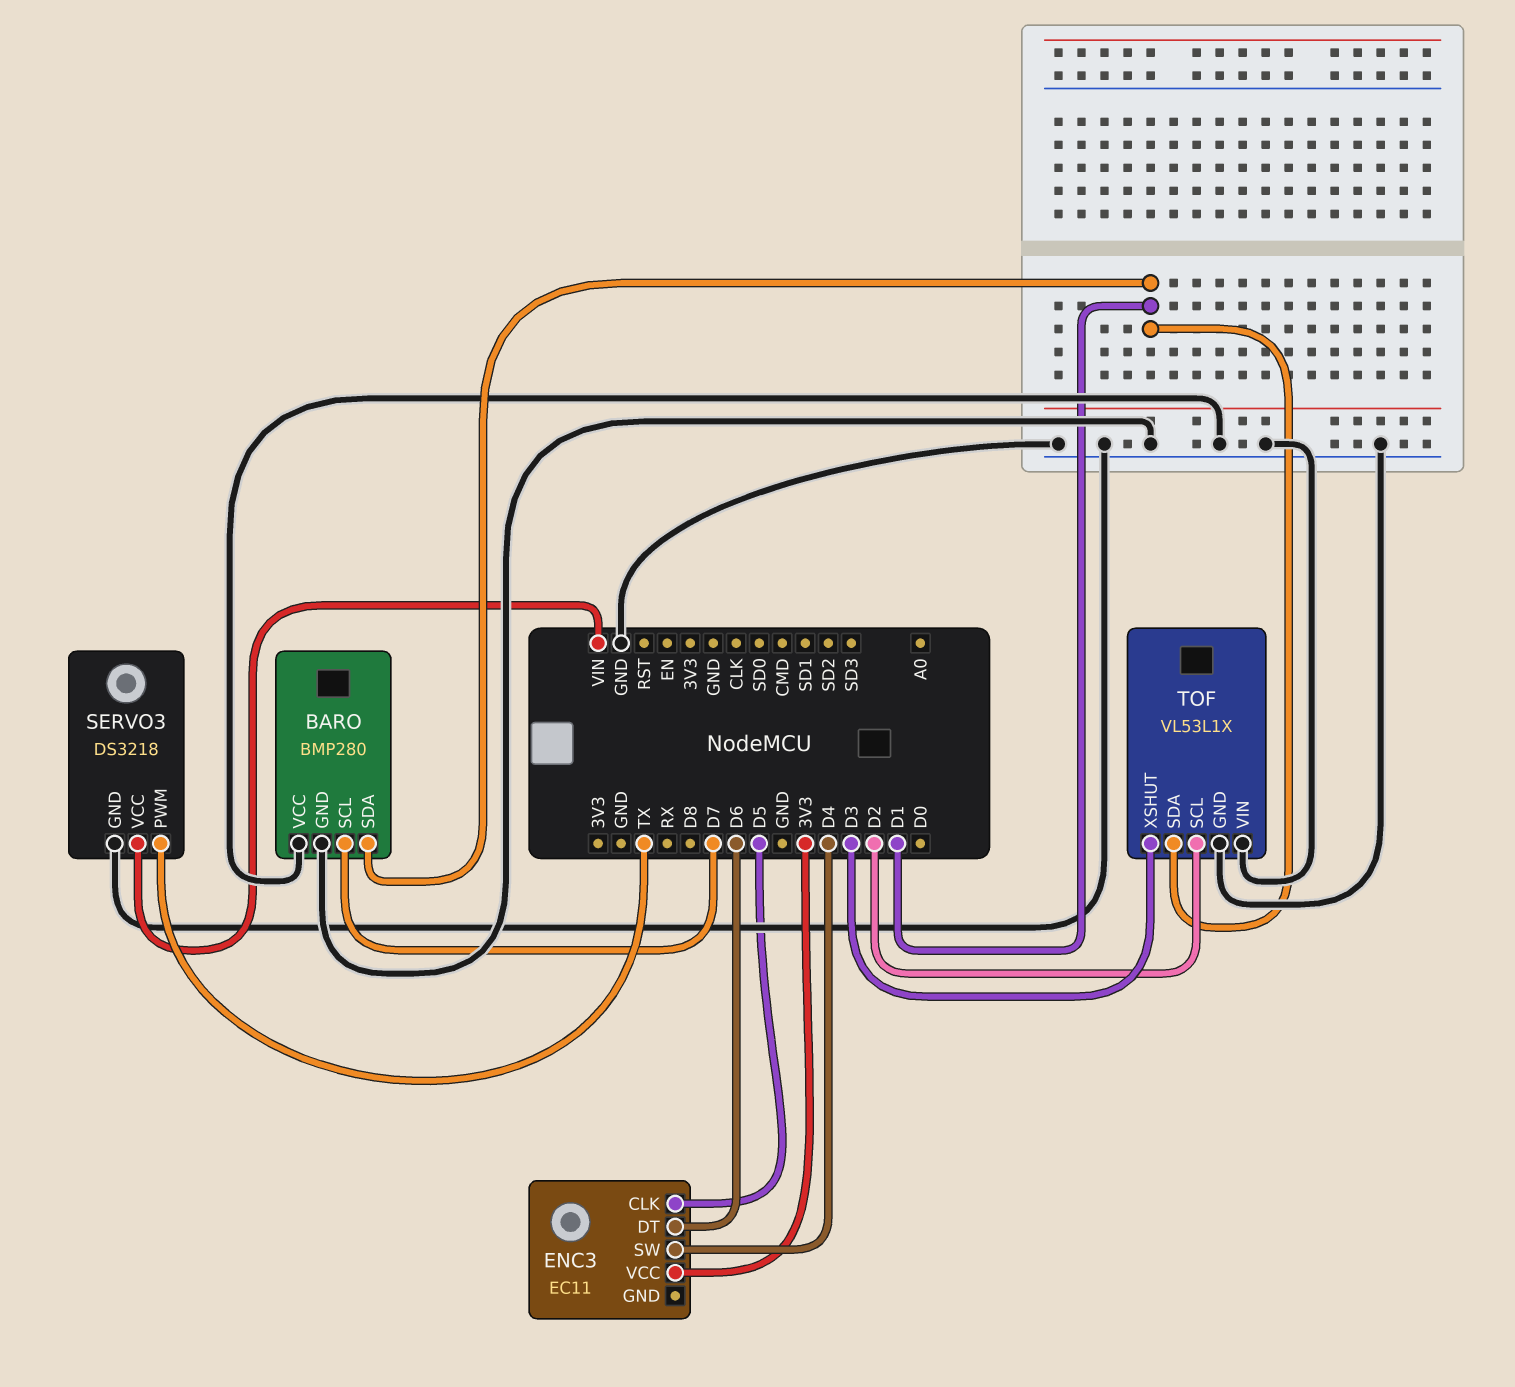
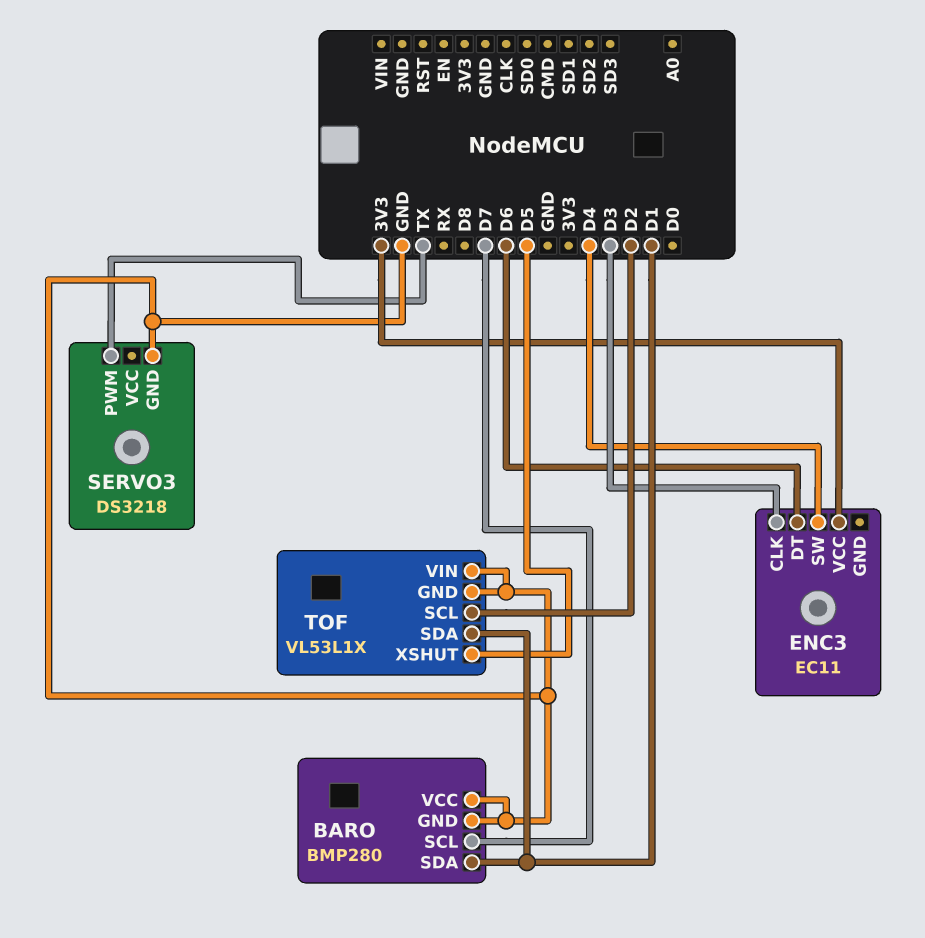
ENC3 pin CLK: D5 -> D3
SERVO3 pin VCC: VIN -> none
TOF pin XSHUT: D3 -> D5

